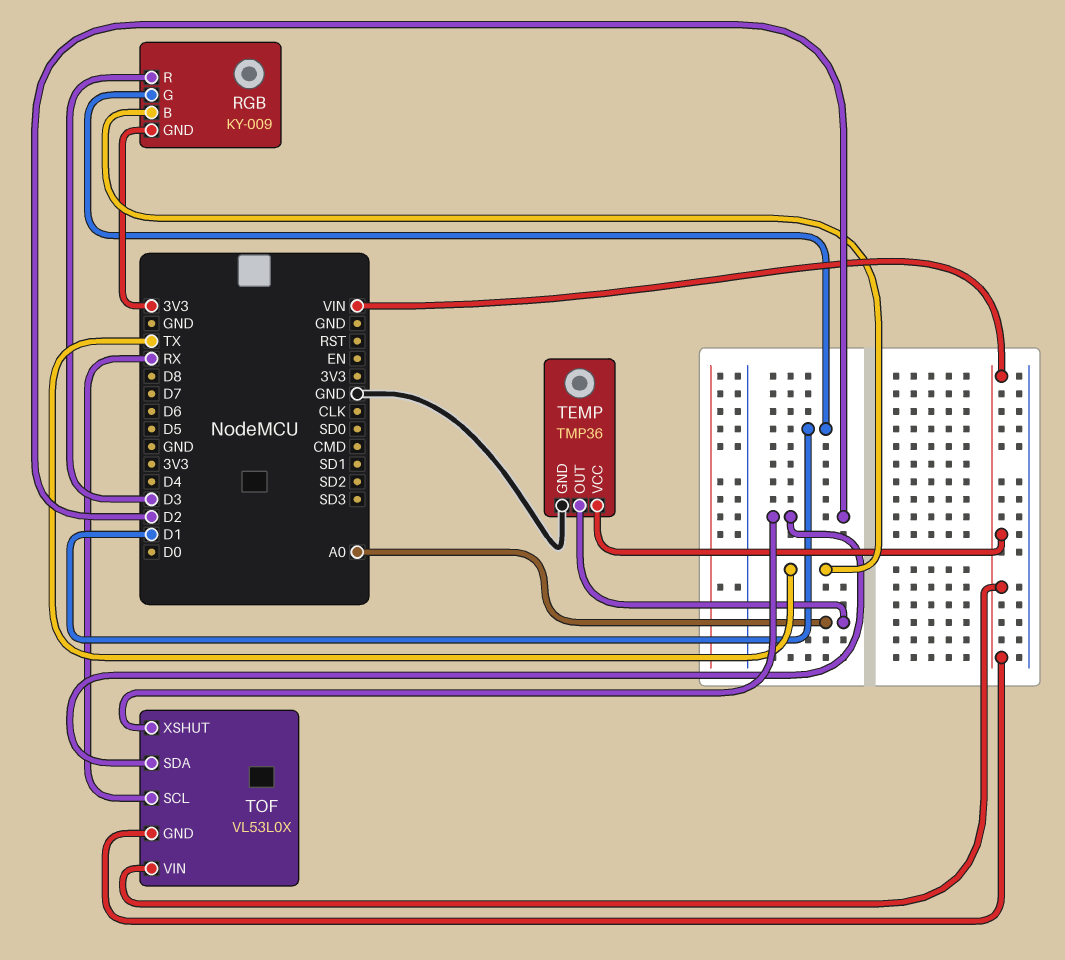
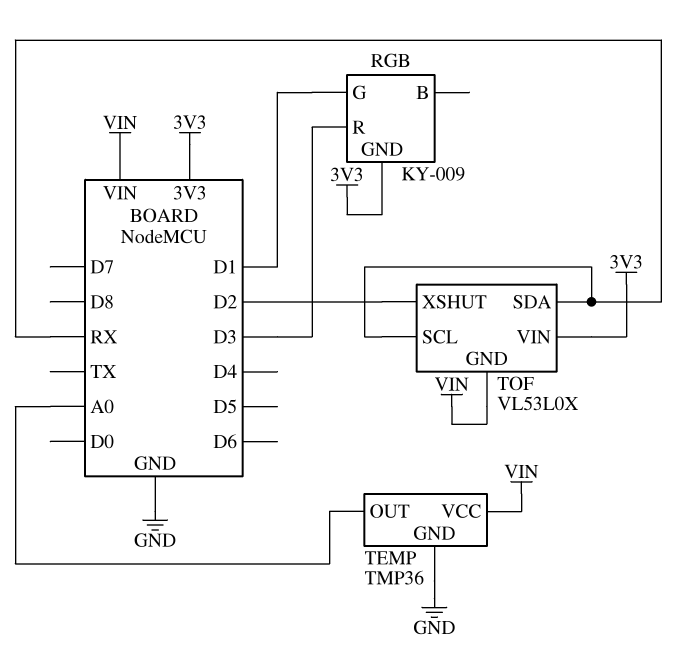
RGB pin B: TX -> none
TOF pin SDA: D2 -> RX
TOF pin VIN: VIN -> 3V3

